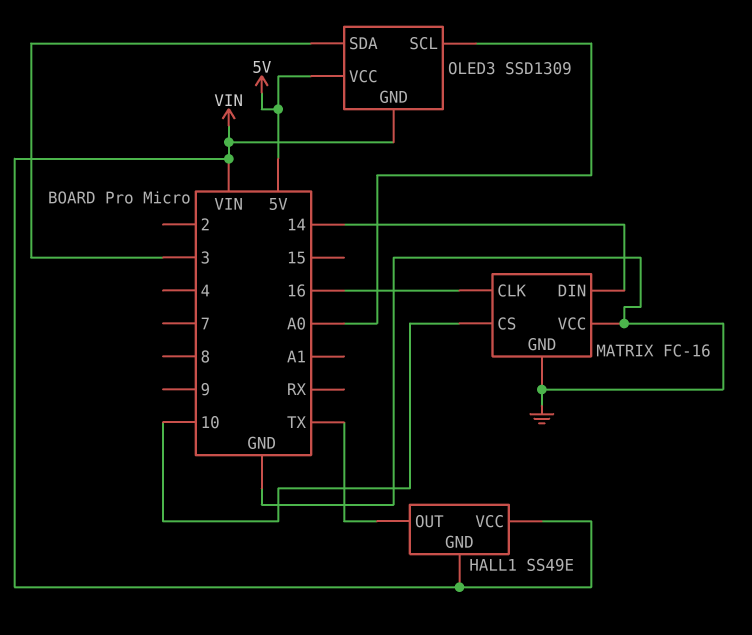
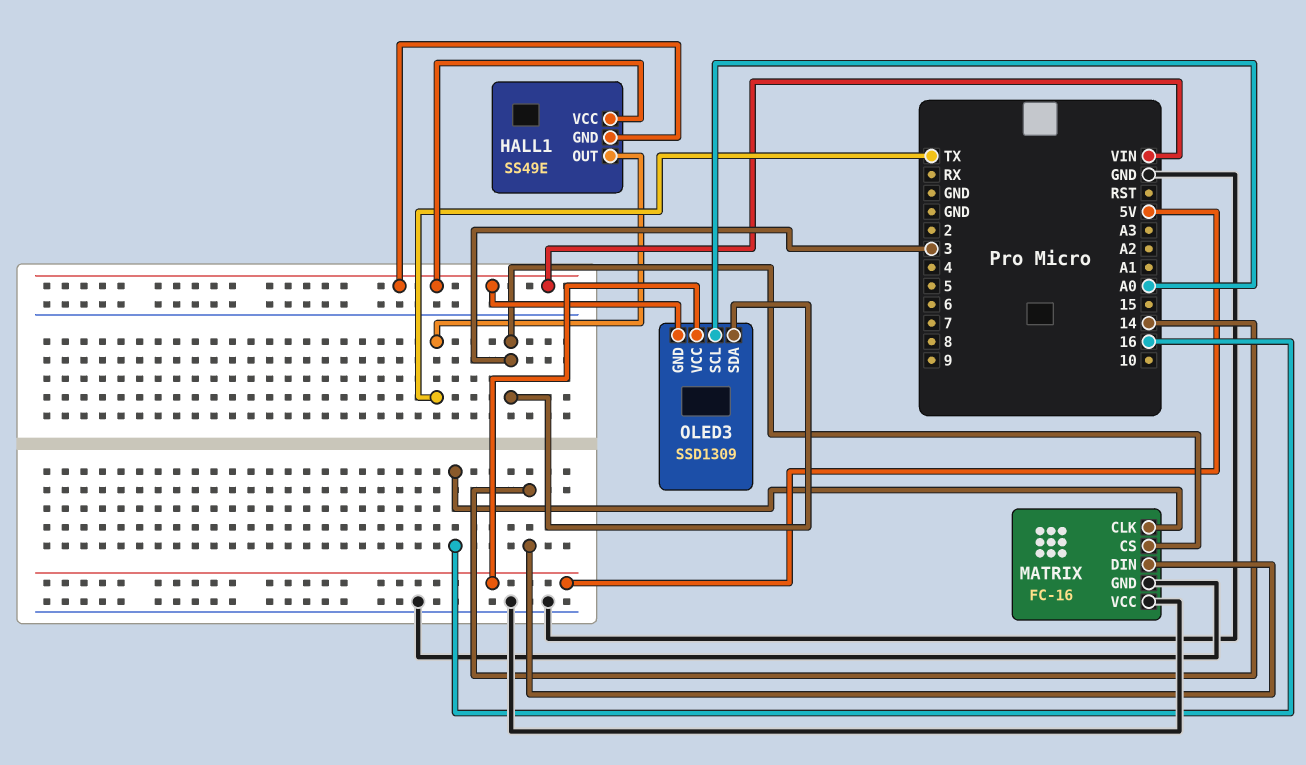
MATRIX pin CS: 10 -> 3

